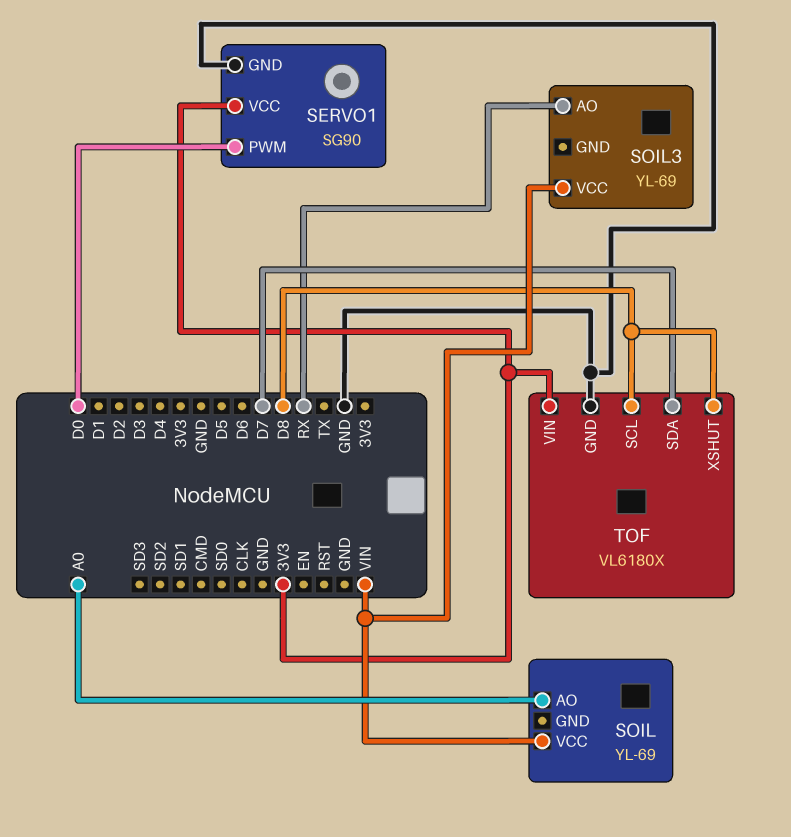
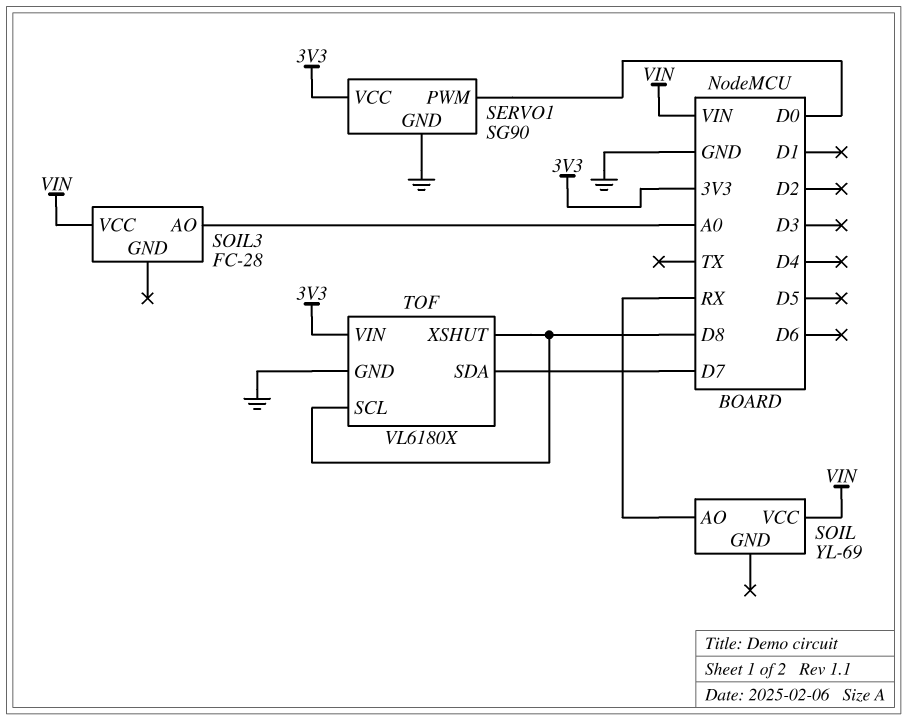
SOIL pin AO: A0 -> RX
SOIL3: YL-69 -> FC-28
SOIL3 pin AO: RX -> A0

